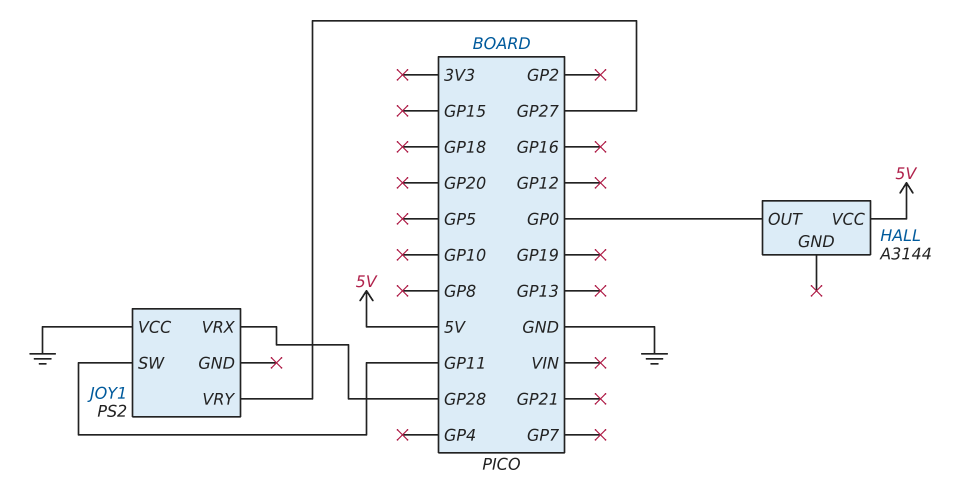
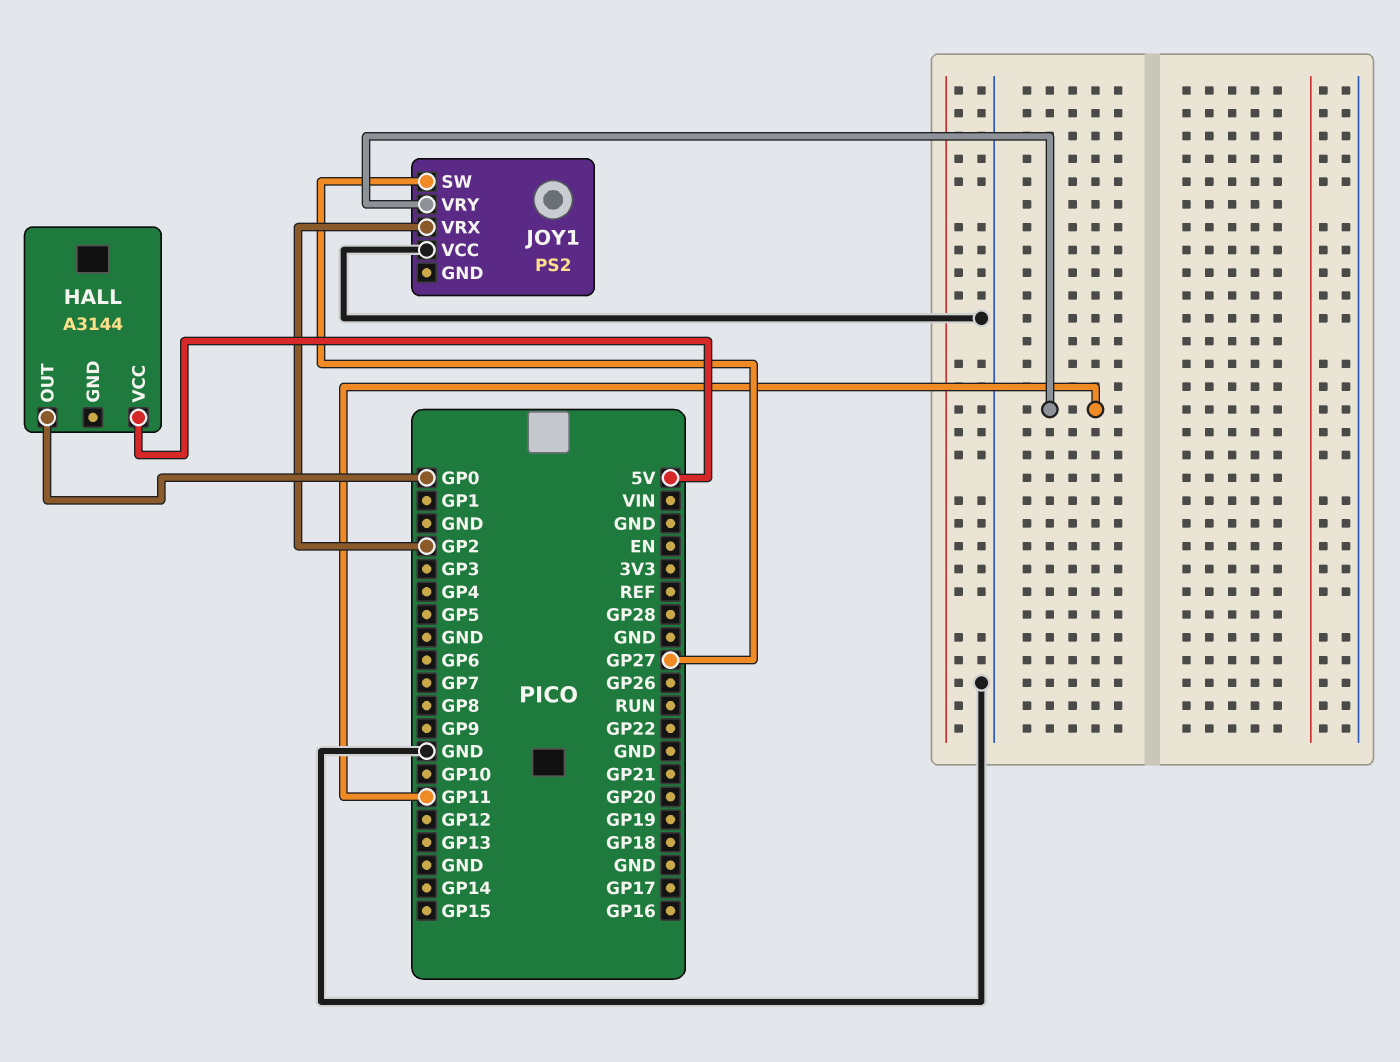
JOY1 pin SW: GP11 -> GP27
JOY1 pin VRX: GP28 -> GP2
JOY1 pin VRY: GP27 -> GP11

